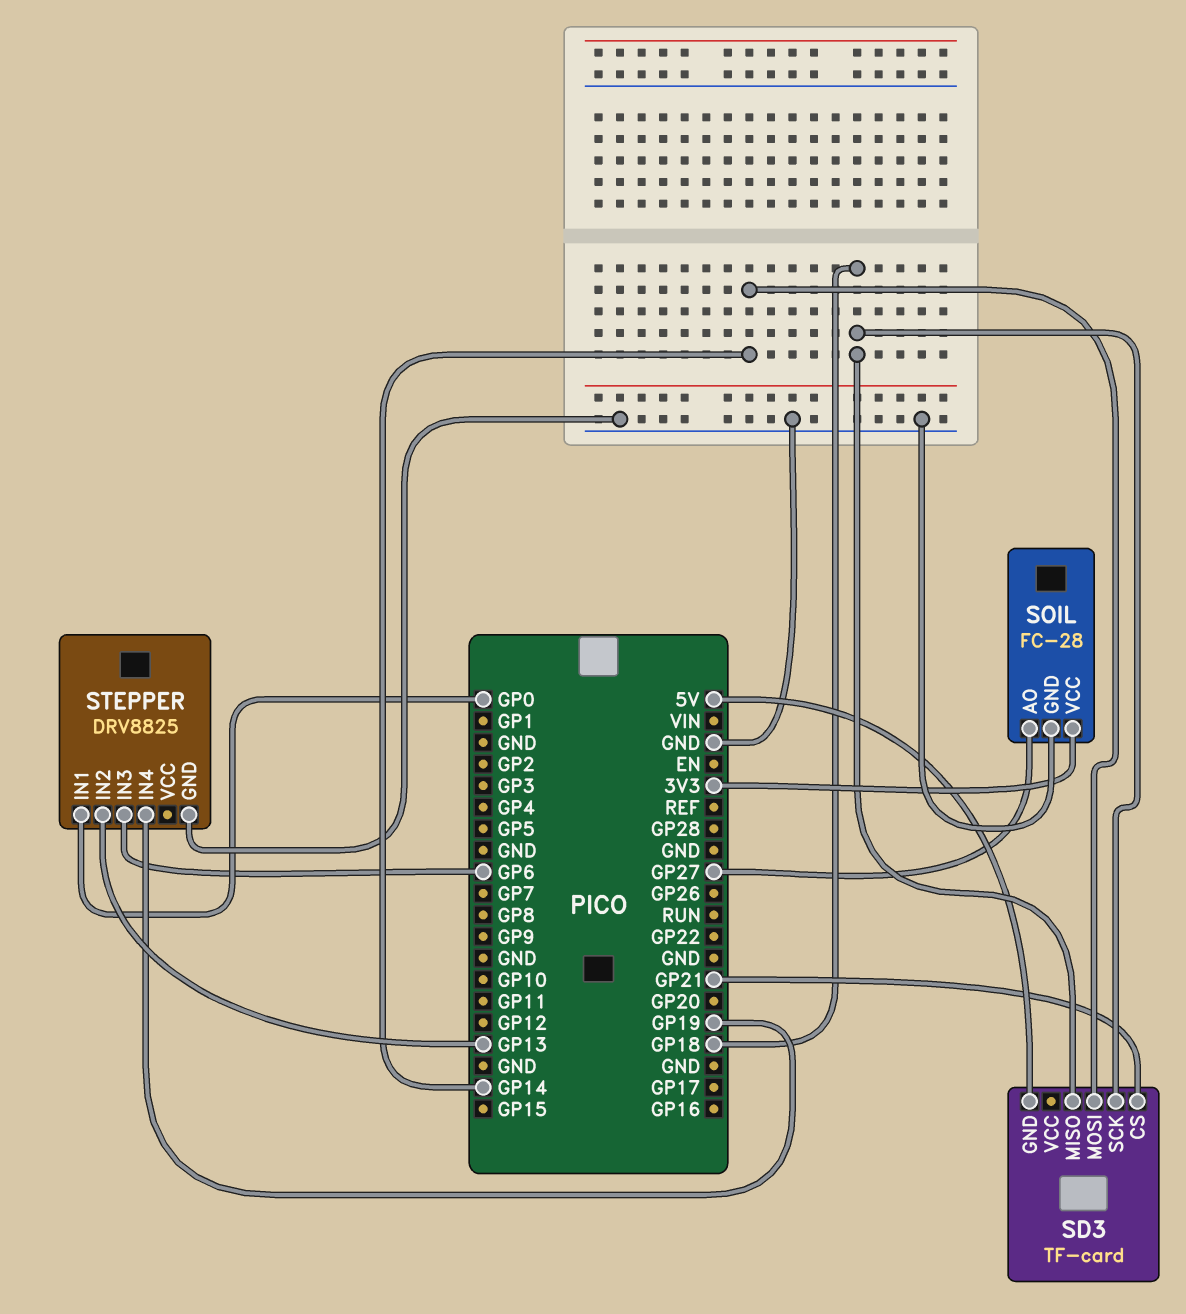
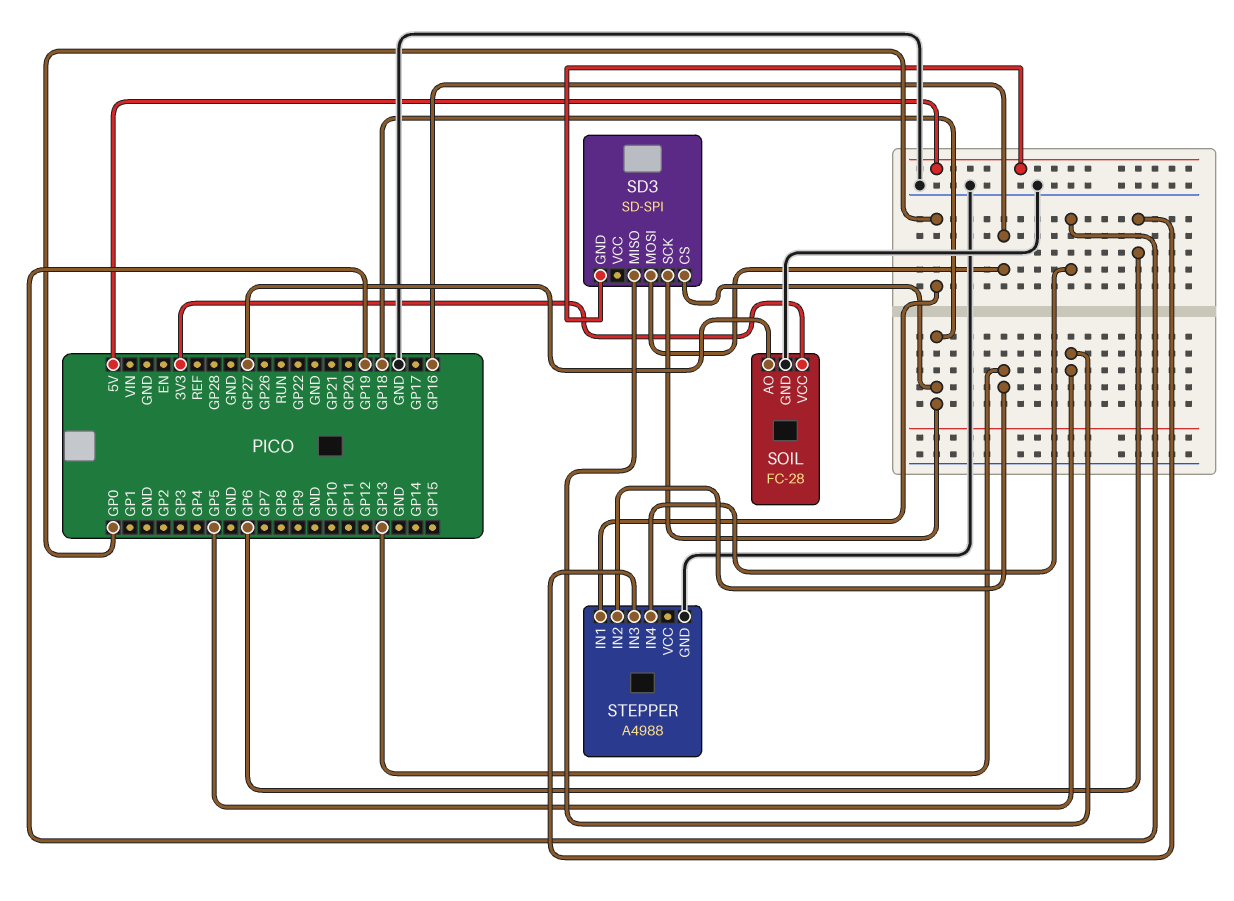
SD3: TF-card -> SD-SPI
SD3 pin CS: GP21 -> GP18
SD3 pin MISO: GP18 -> GP5
SD3 pin MOSI: GP14 -> GP16
STEPPER: DRV8825 -> A4988

